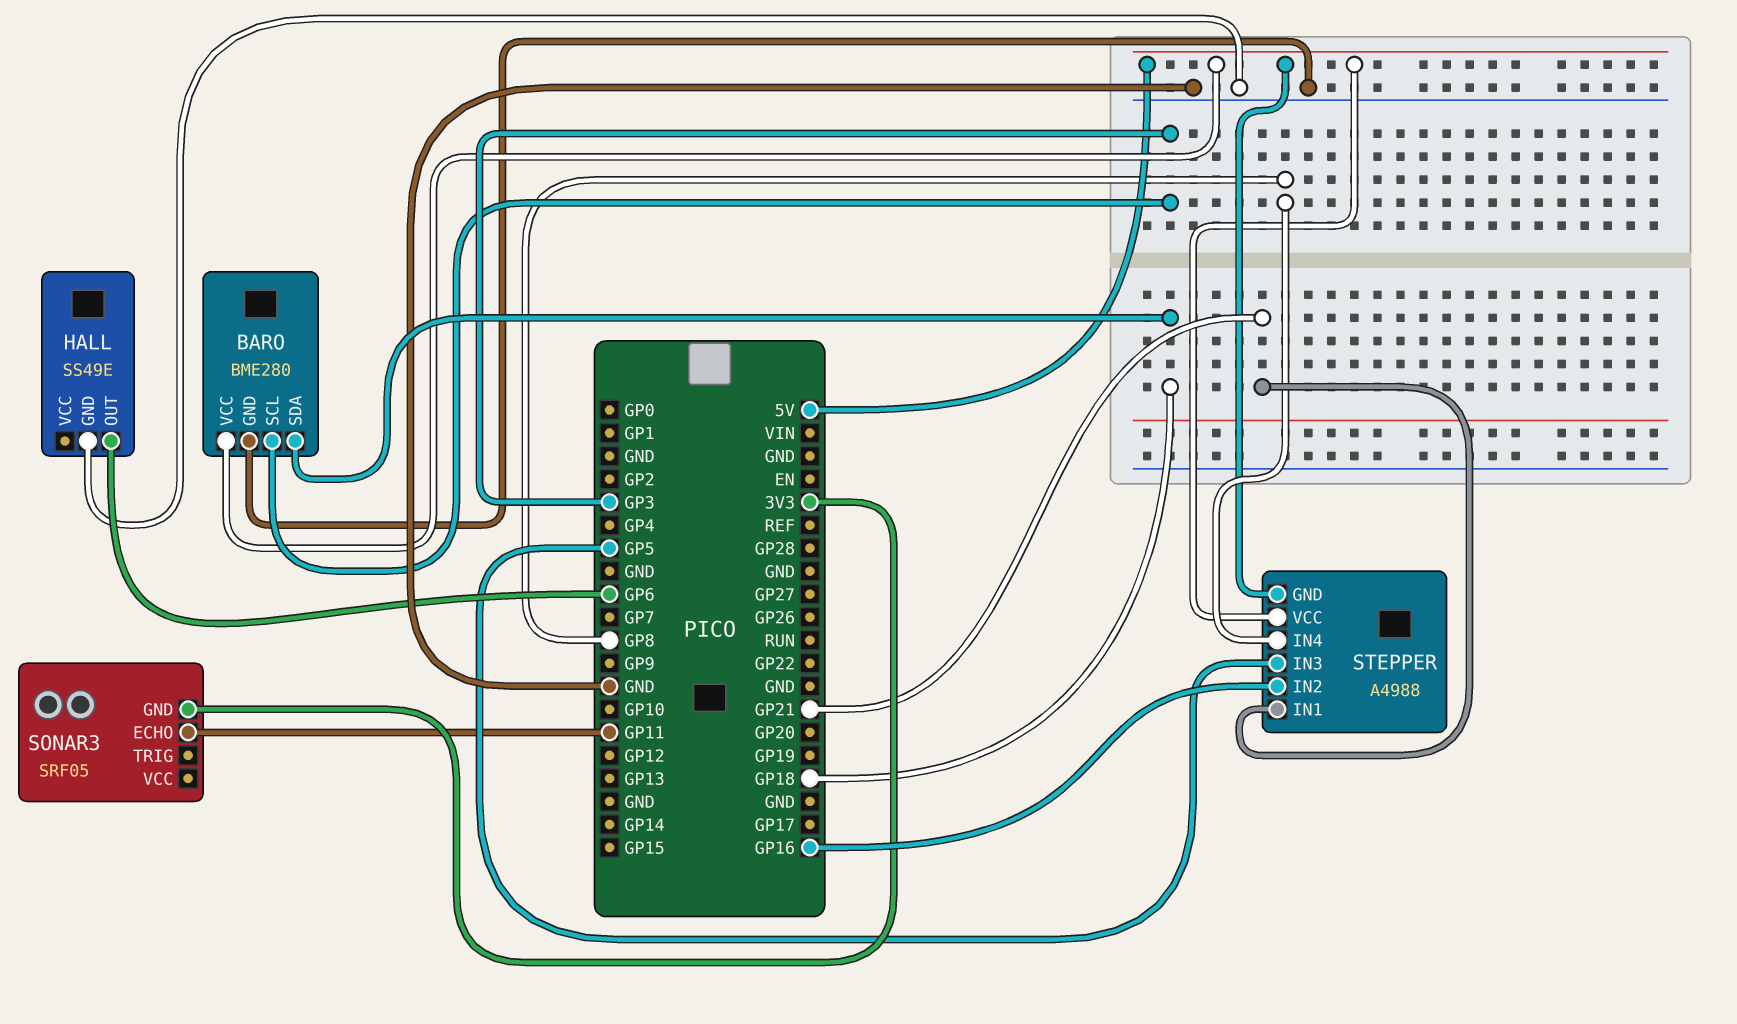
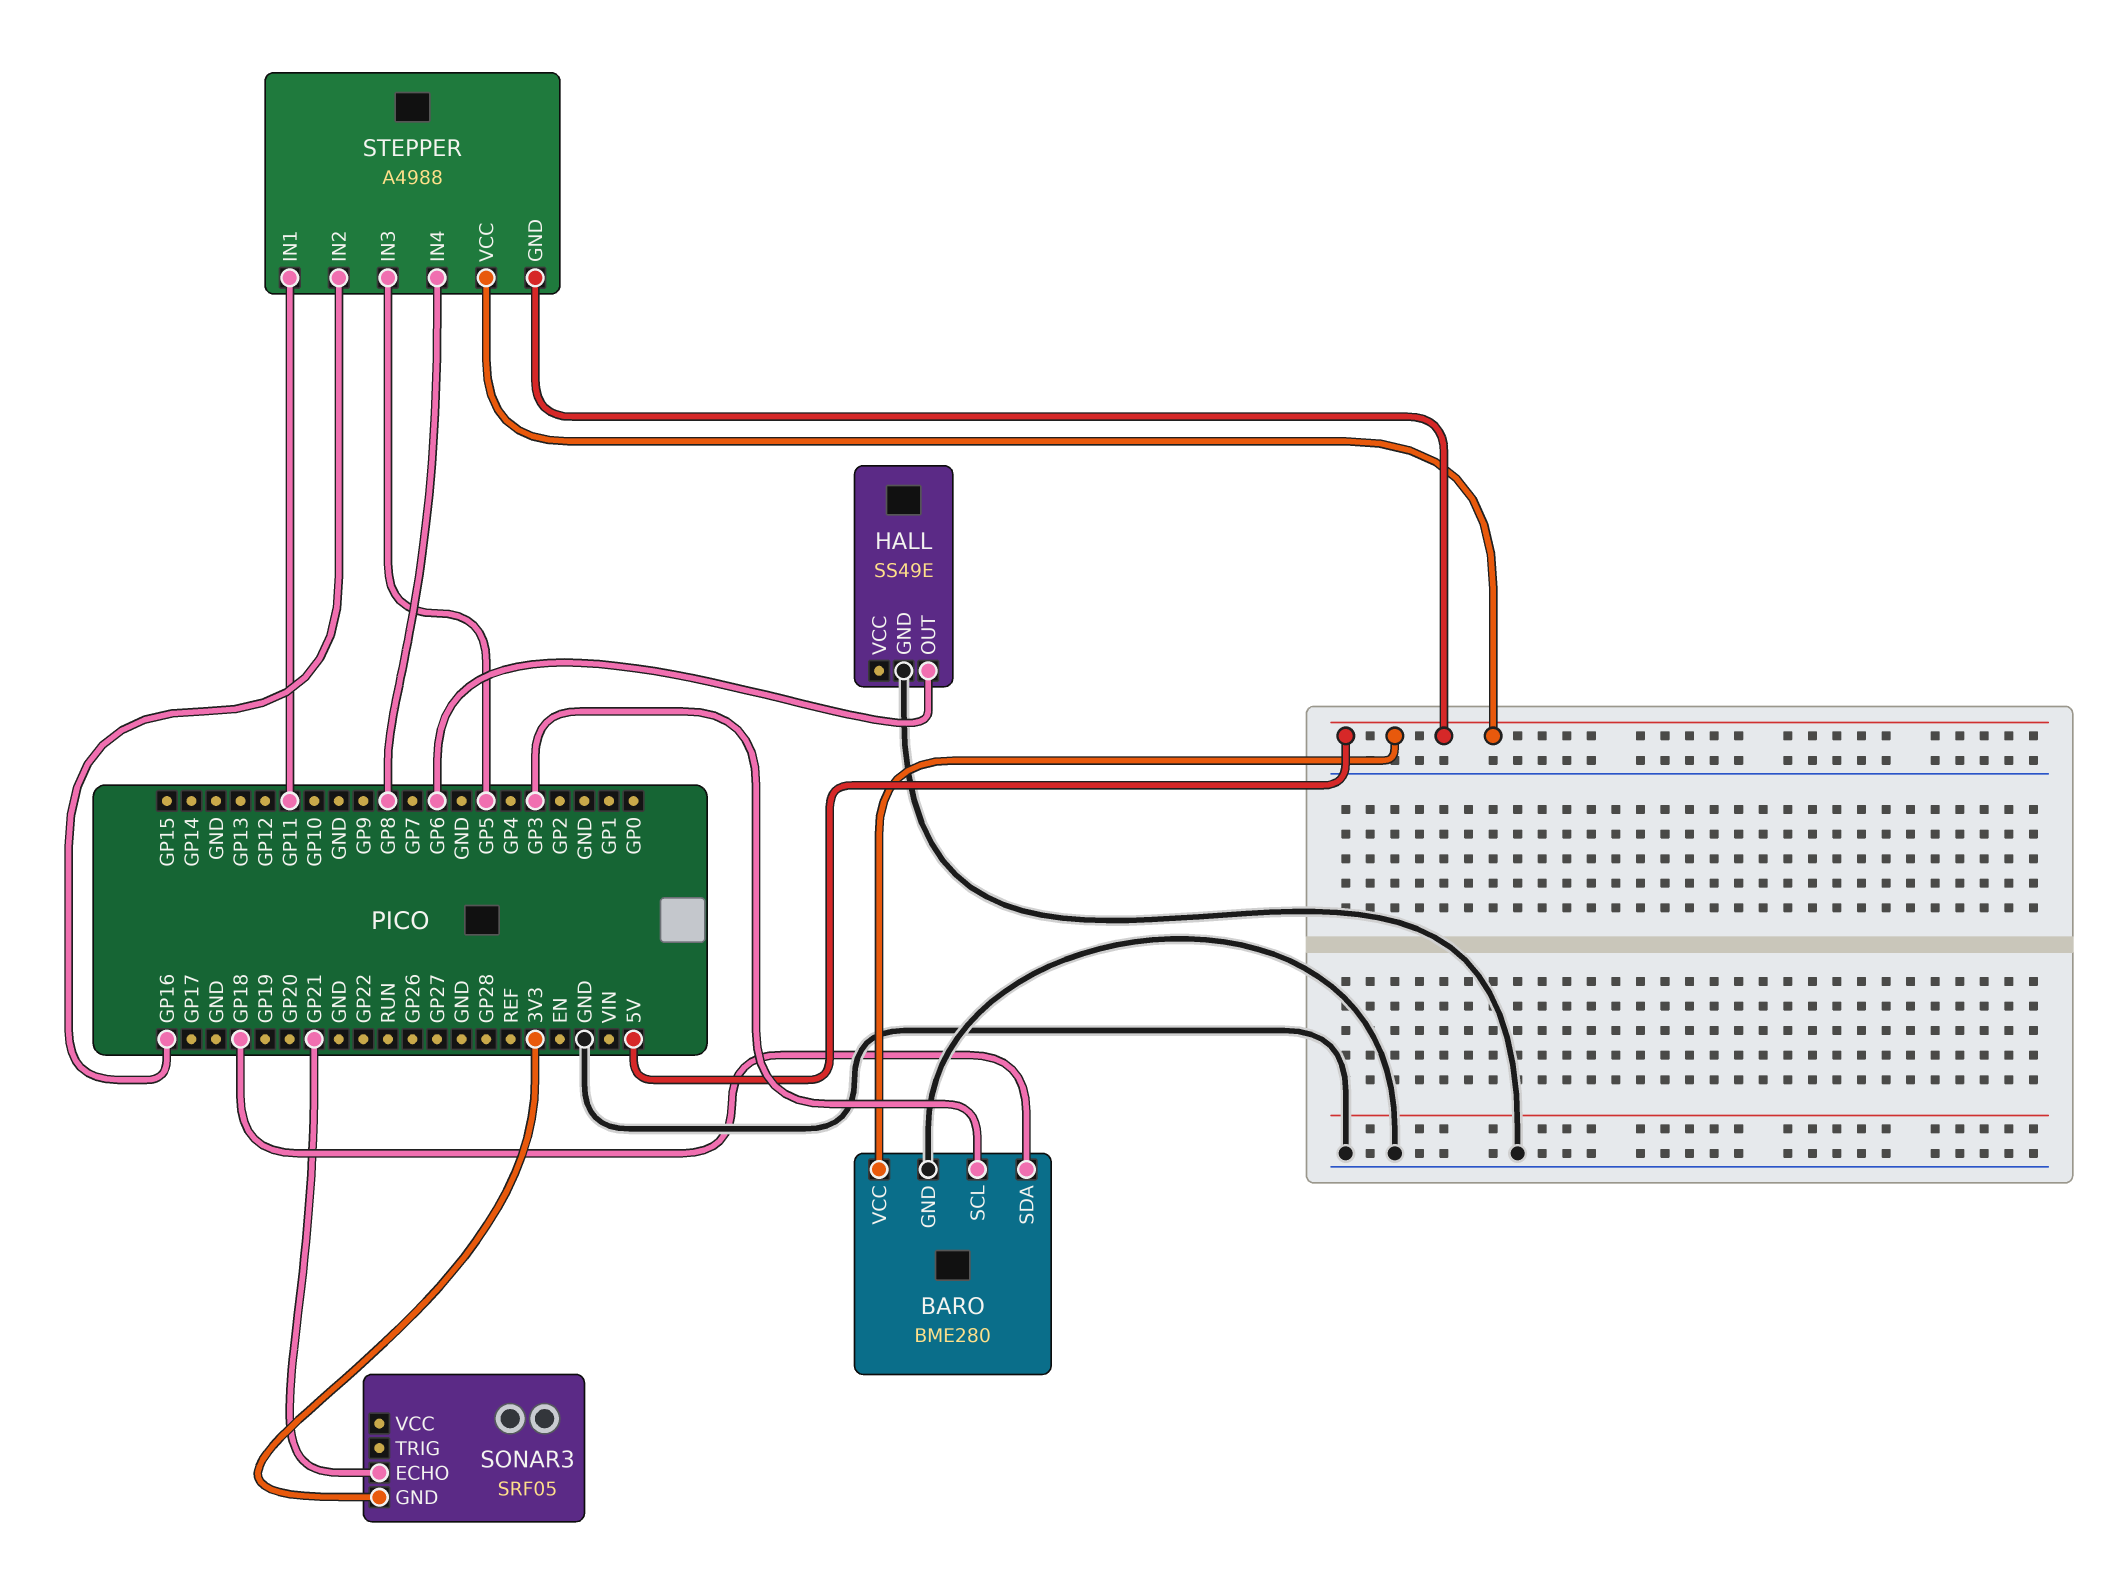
SONAR3 pin ECHO: GP11 -> GP21
STEPPER pin IN1: GP21 -> GP11

